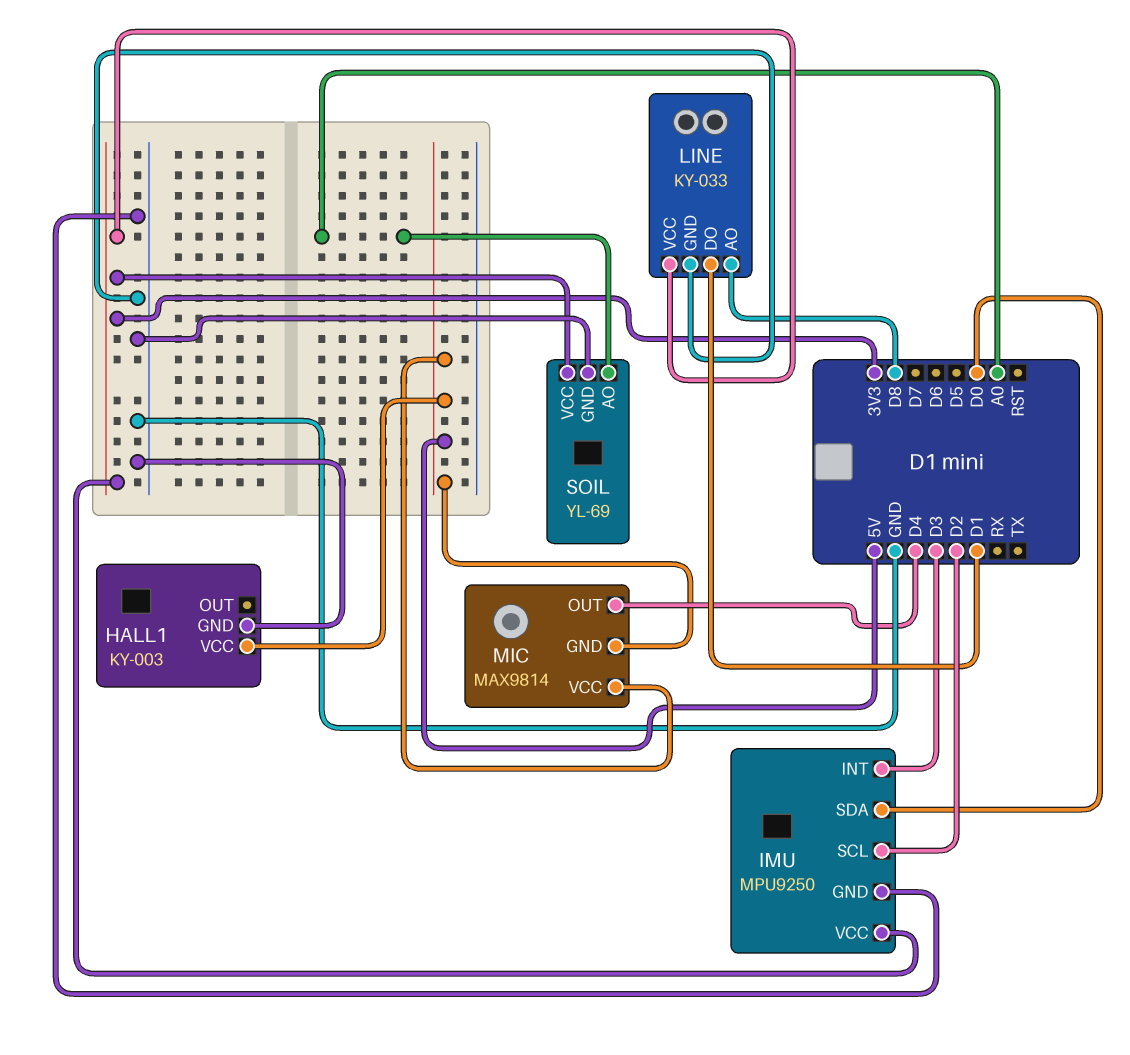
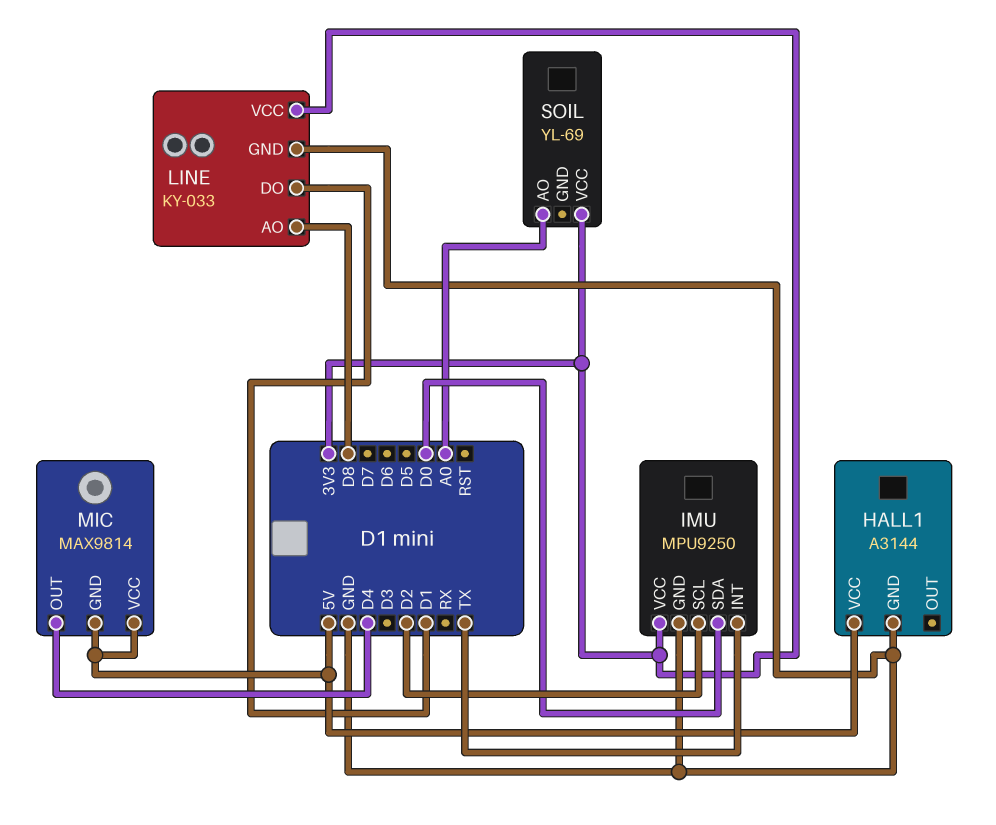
HALL1: KY-003 -> A3144
IMU pin INT: D3 -> TX
SOIL pin GND: GND -> none

